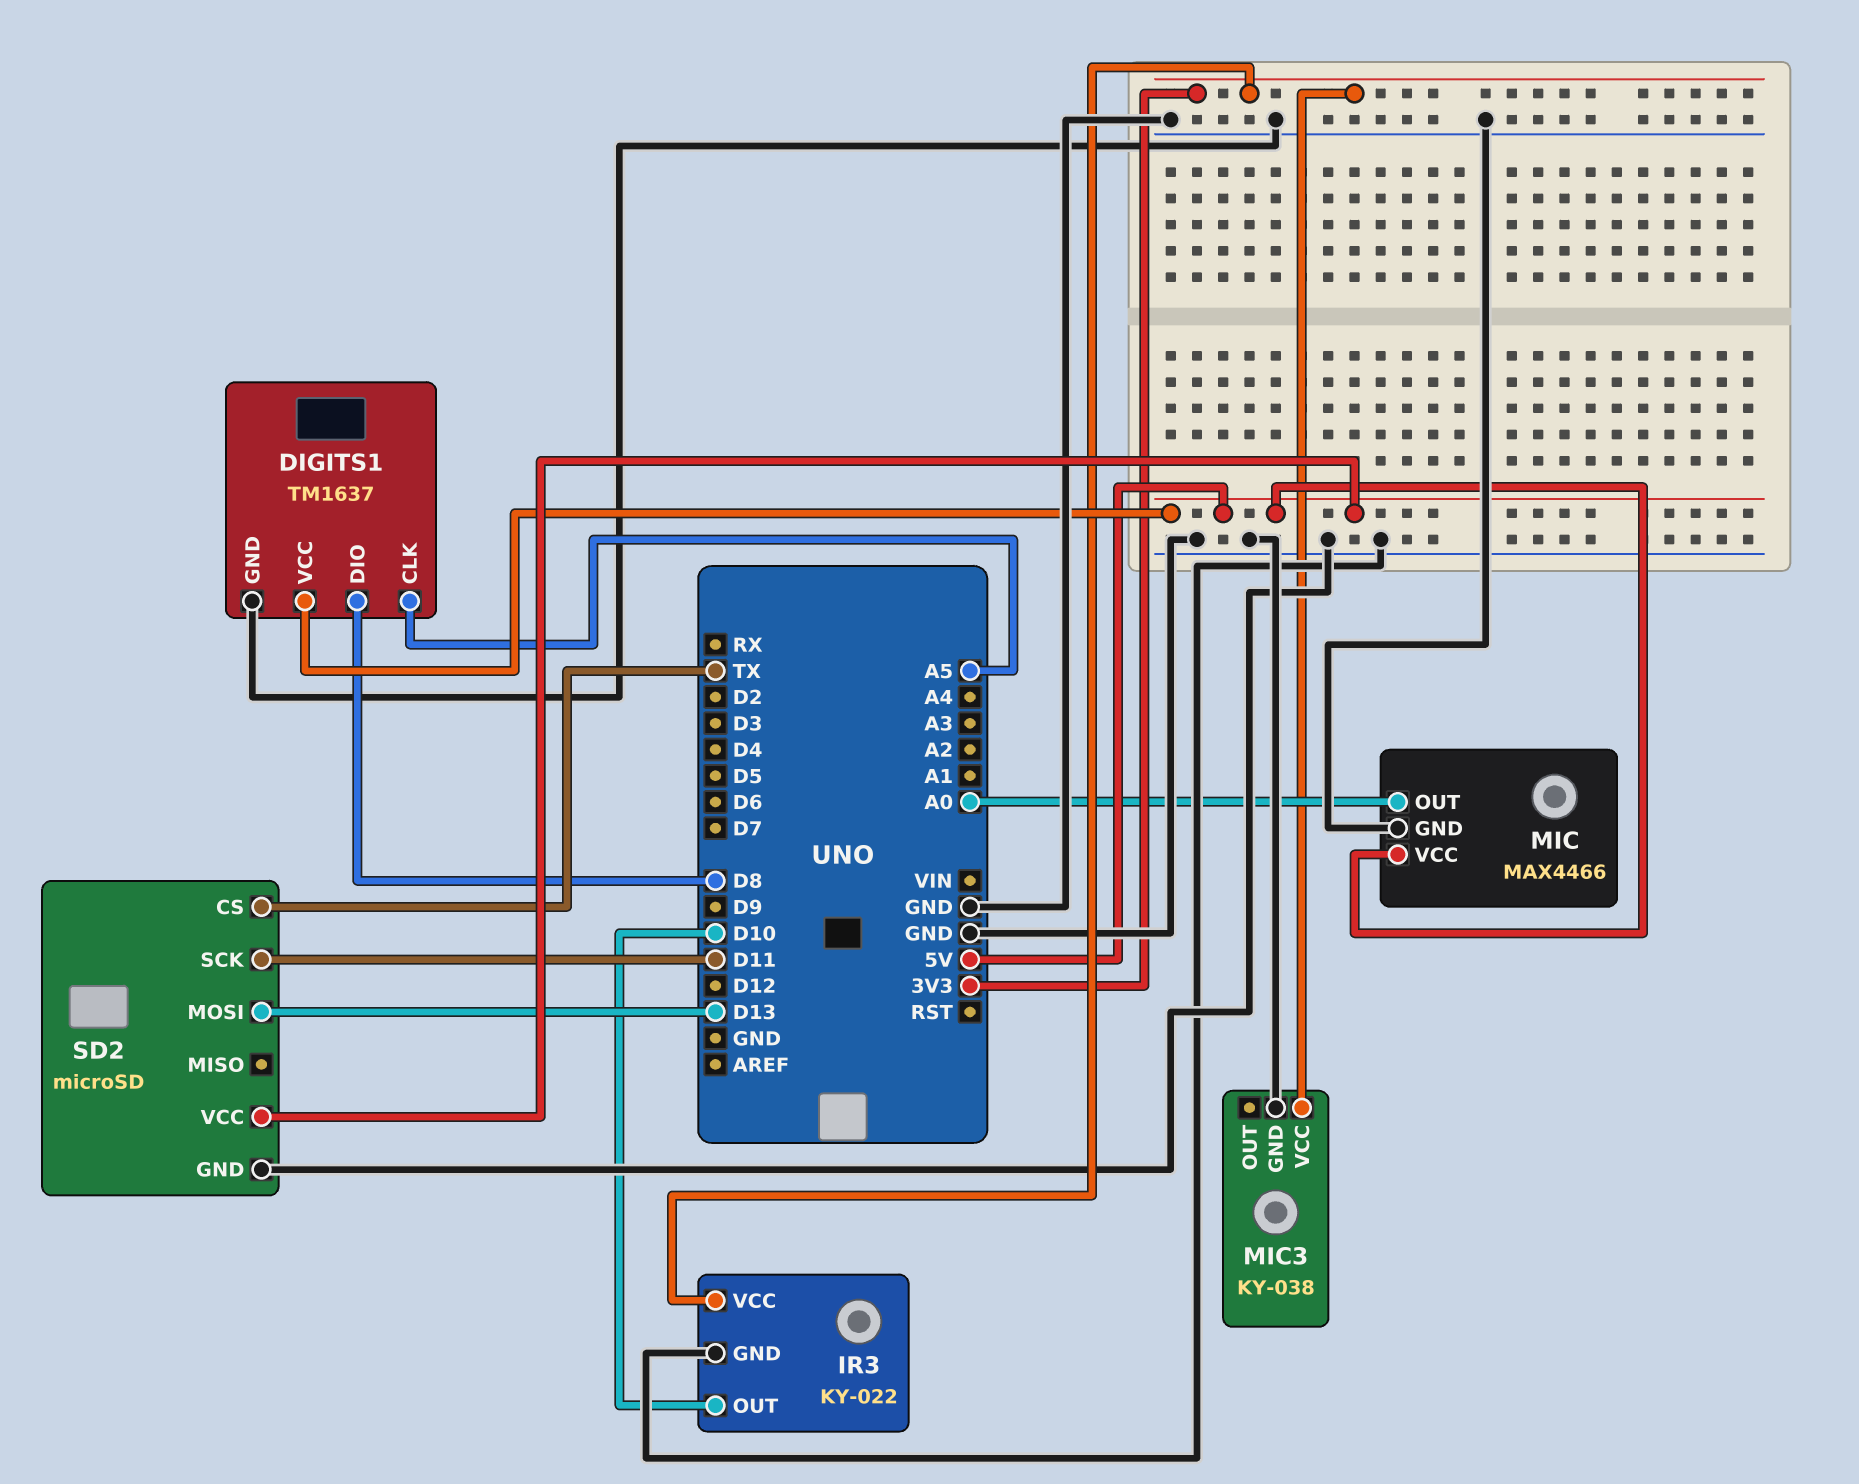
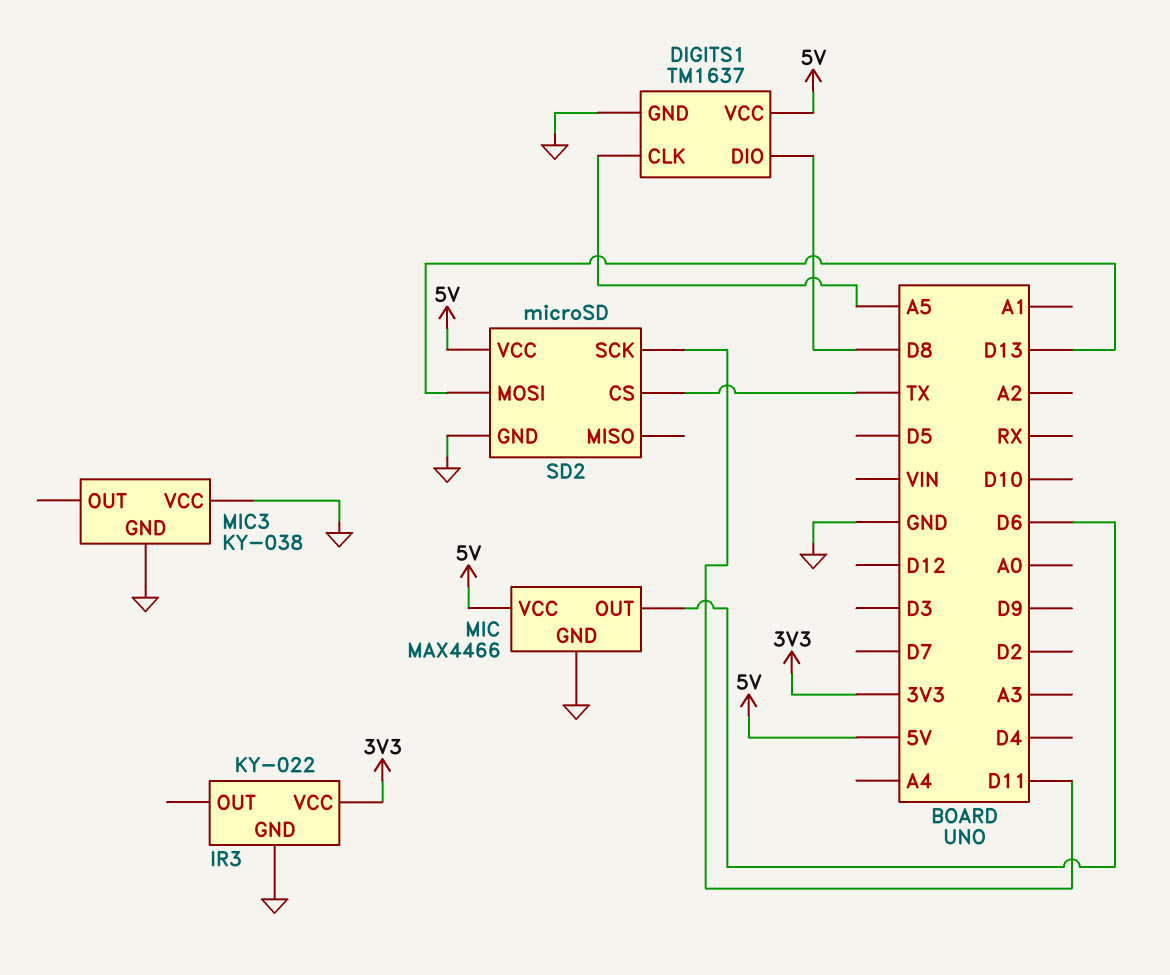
IR3 pin OUT: D10 -> none
MIC pin OUT: A0 -> D6
MIC3 pin VCC: 3V3 -> GND

